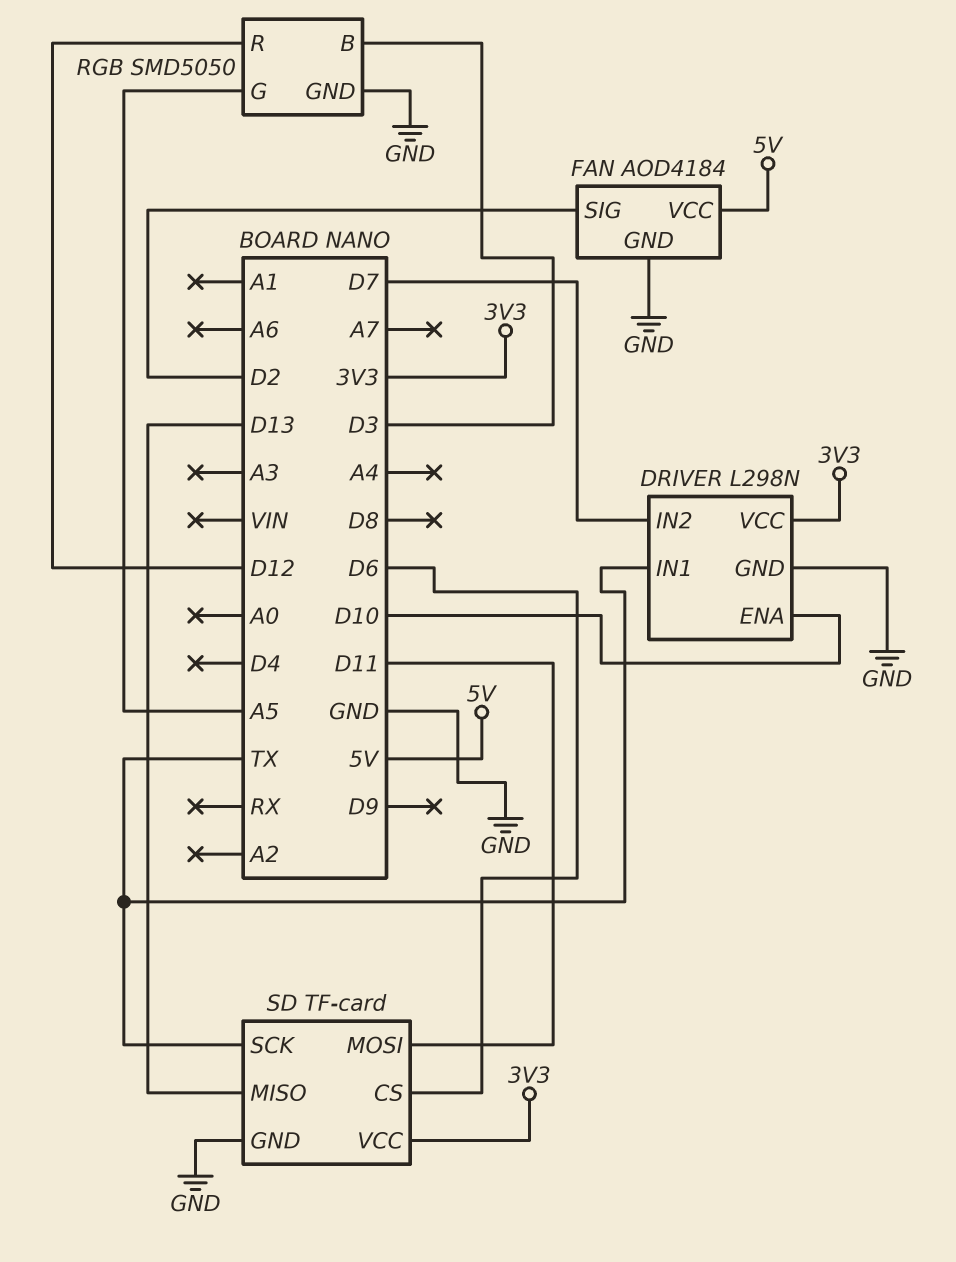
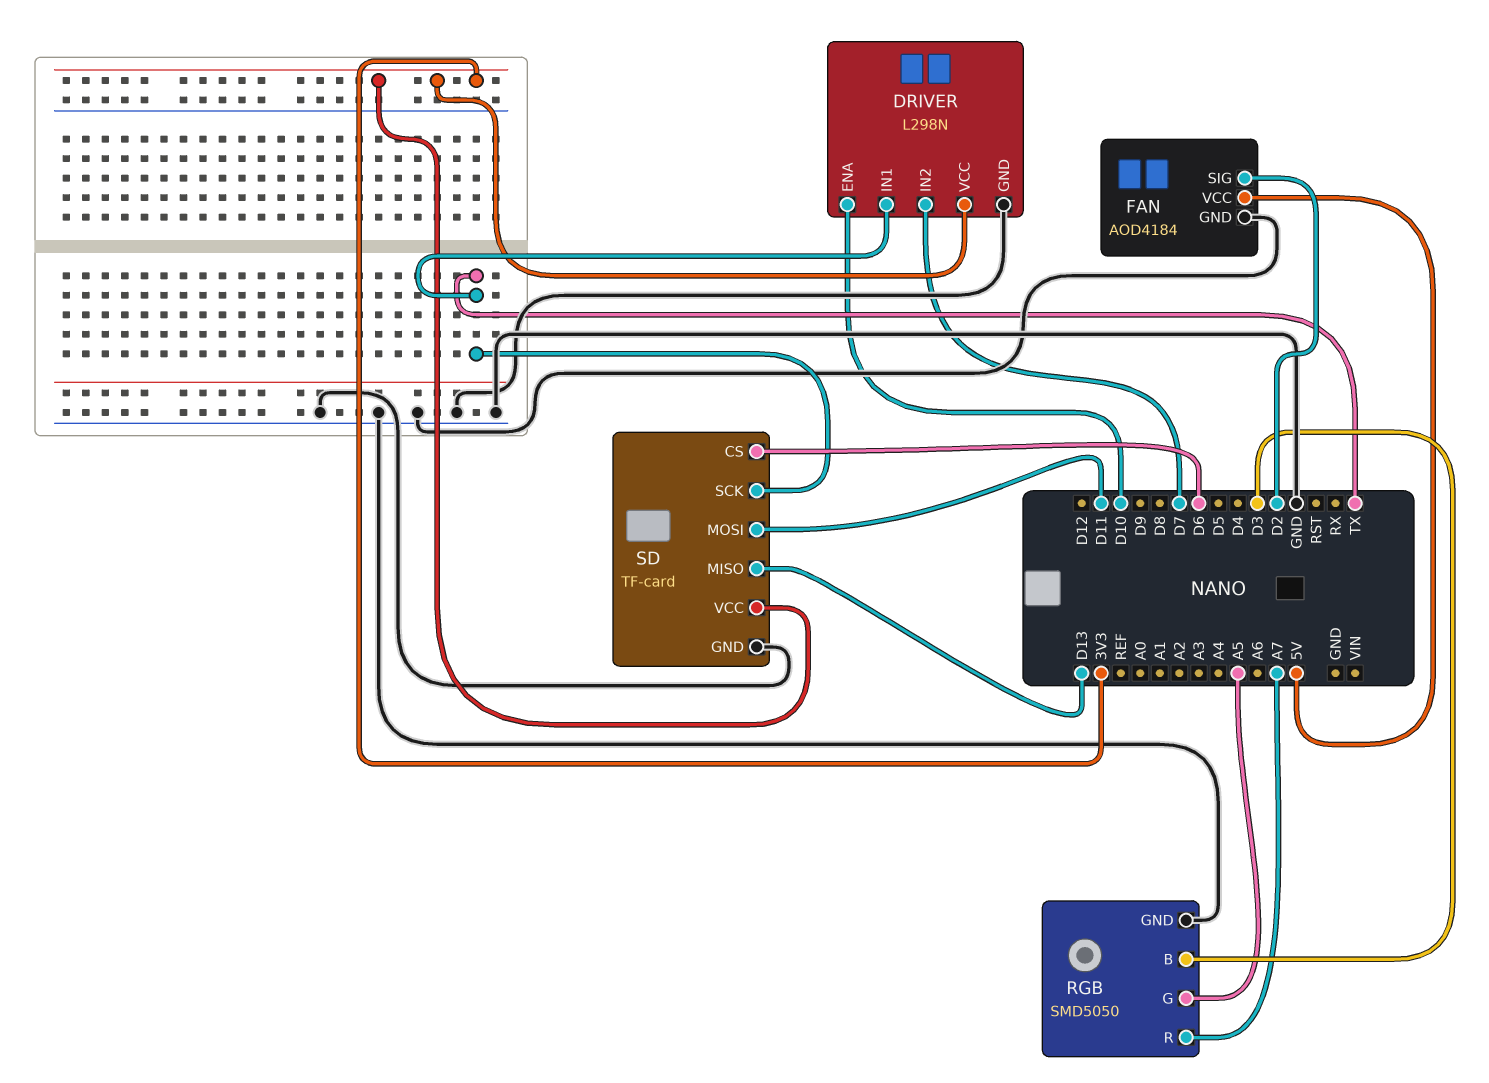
RGB pin R: D12 -> A7

